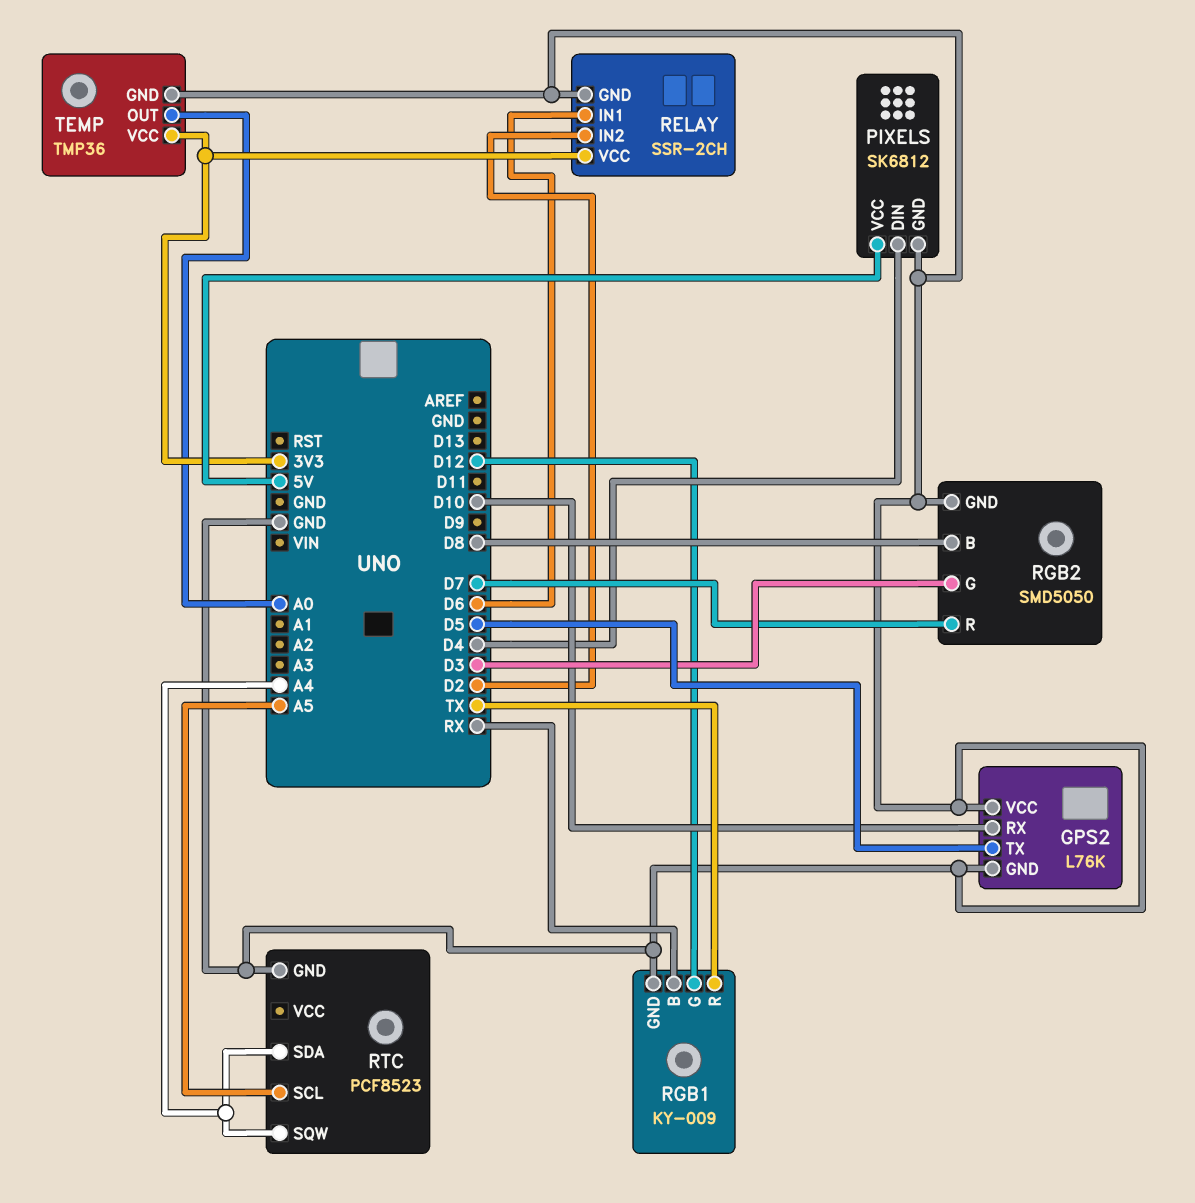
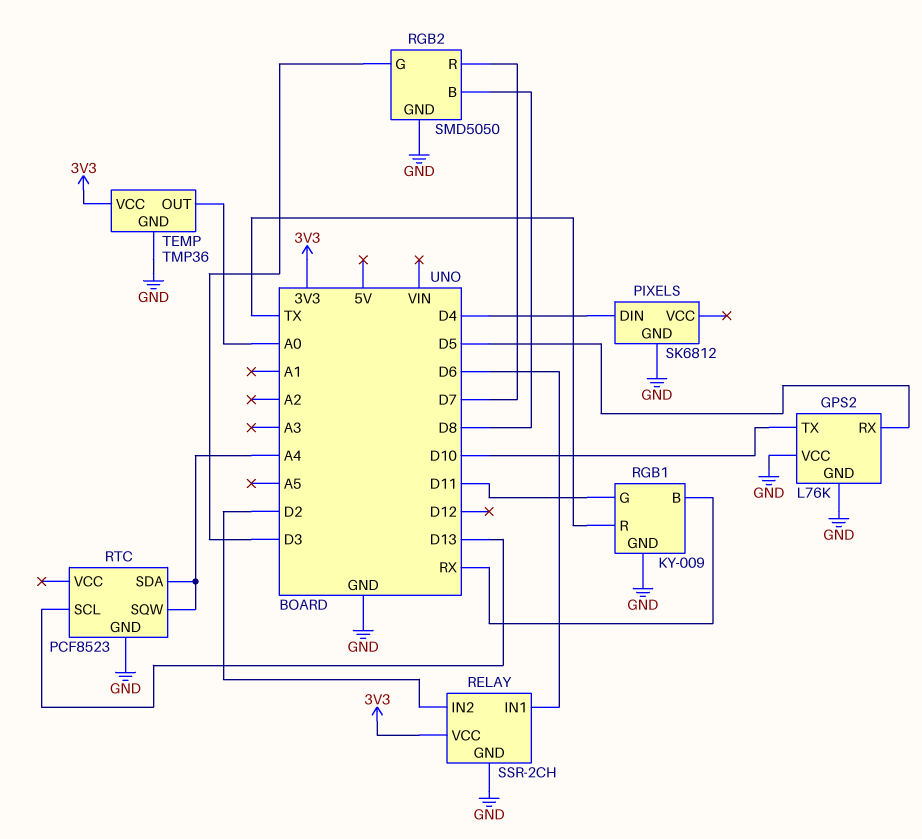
GPS2 pin RX: D10 -> D5
GPS2 pin TX: D5 -> D10
PIXELS pin VCC: 5V -> none
RGB1 pin G: D12 -> D11
RTC pin SCL: A5 -> D13

